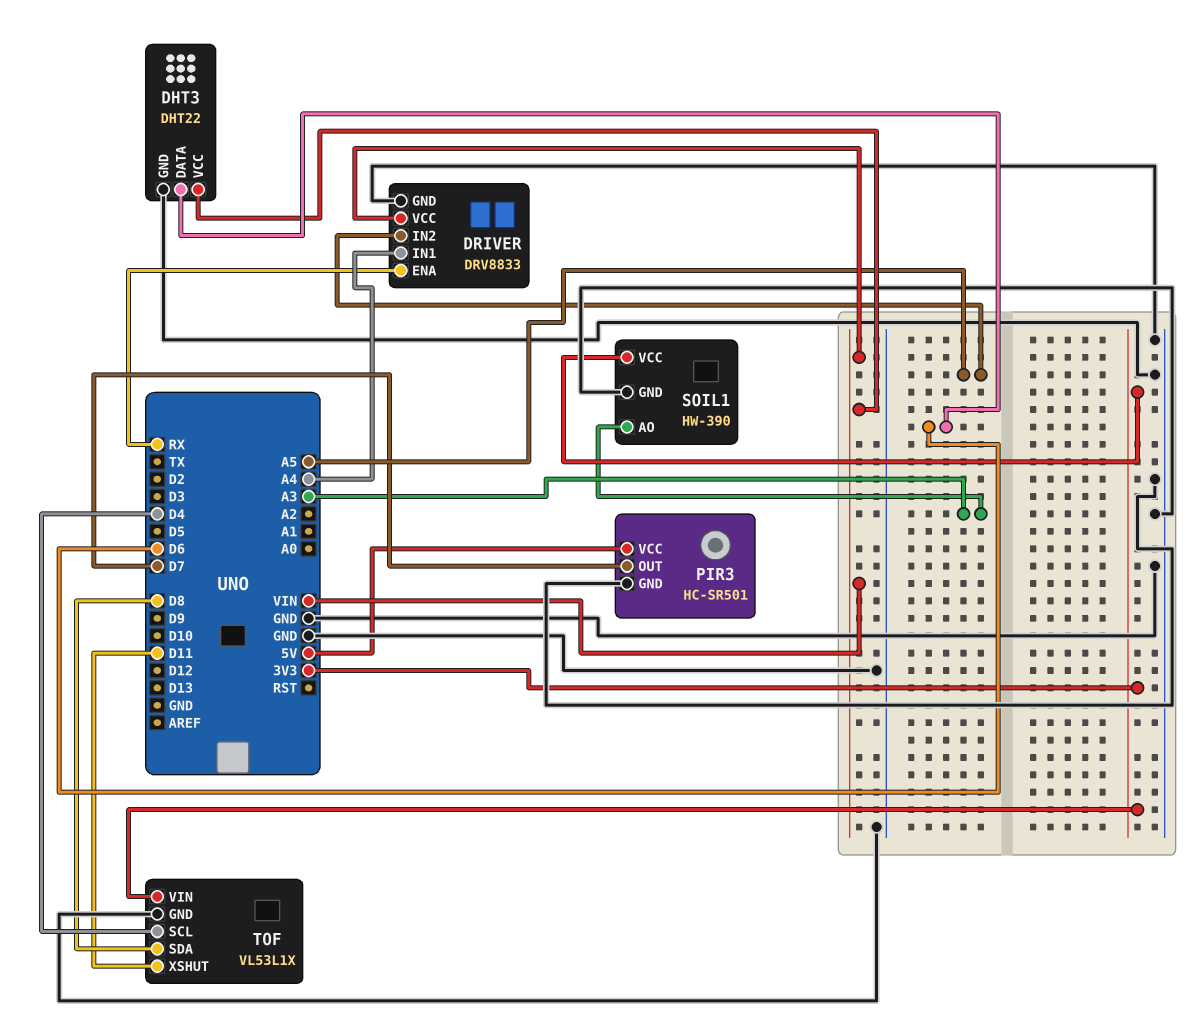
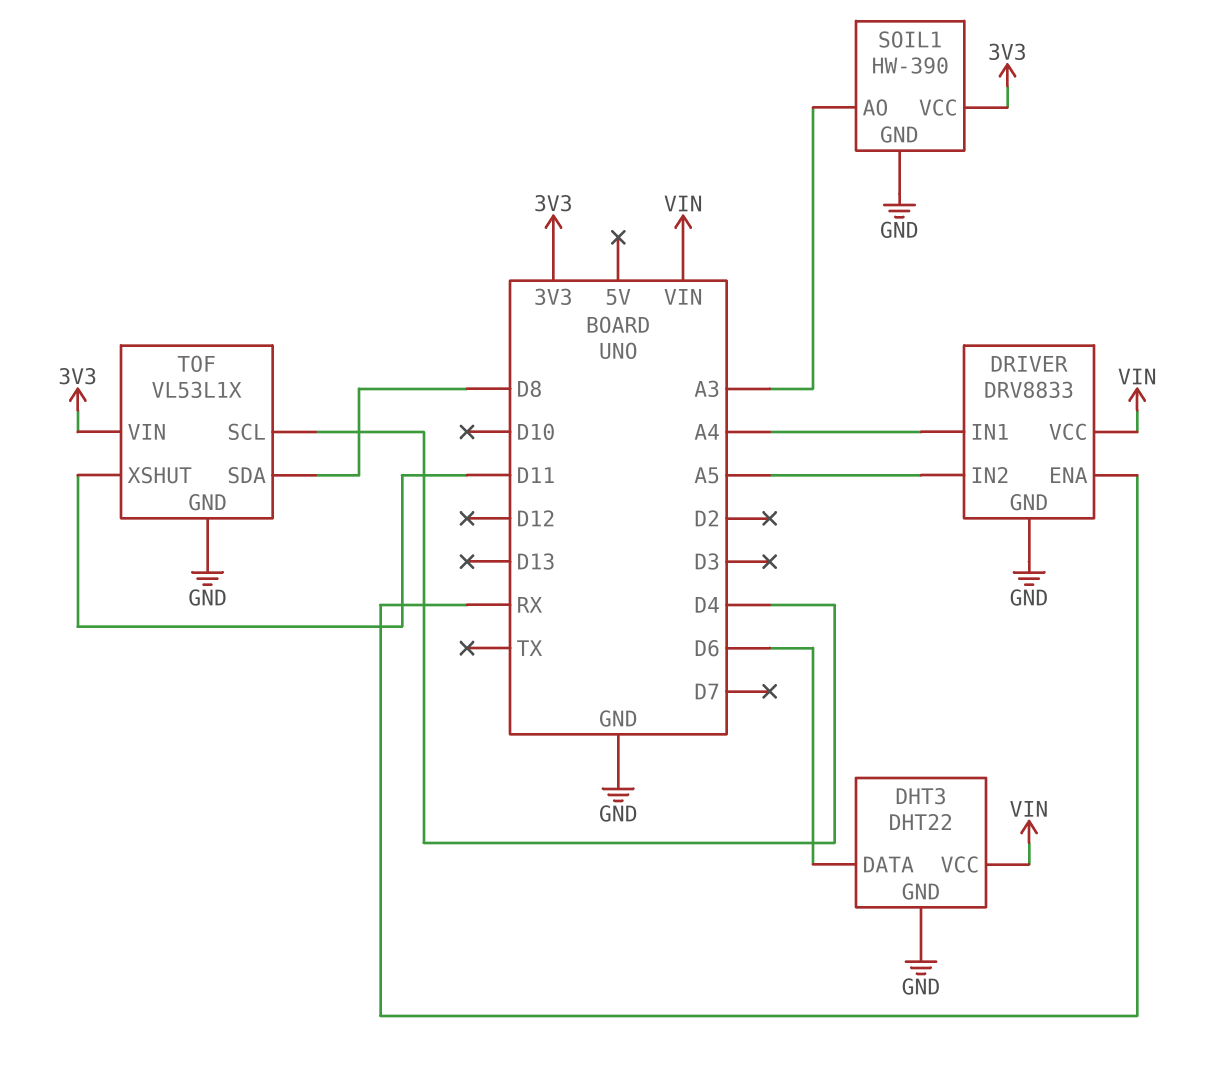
PIR3: HC-SR501 -> none
PIR3 pin GND: GND -> none
PIR3 pin OUT: D7 -> none
PIR3 pin VCC: 5V -> none

